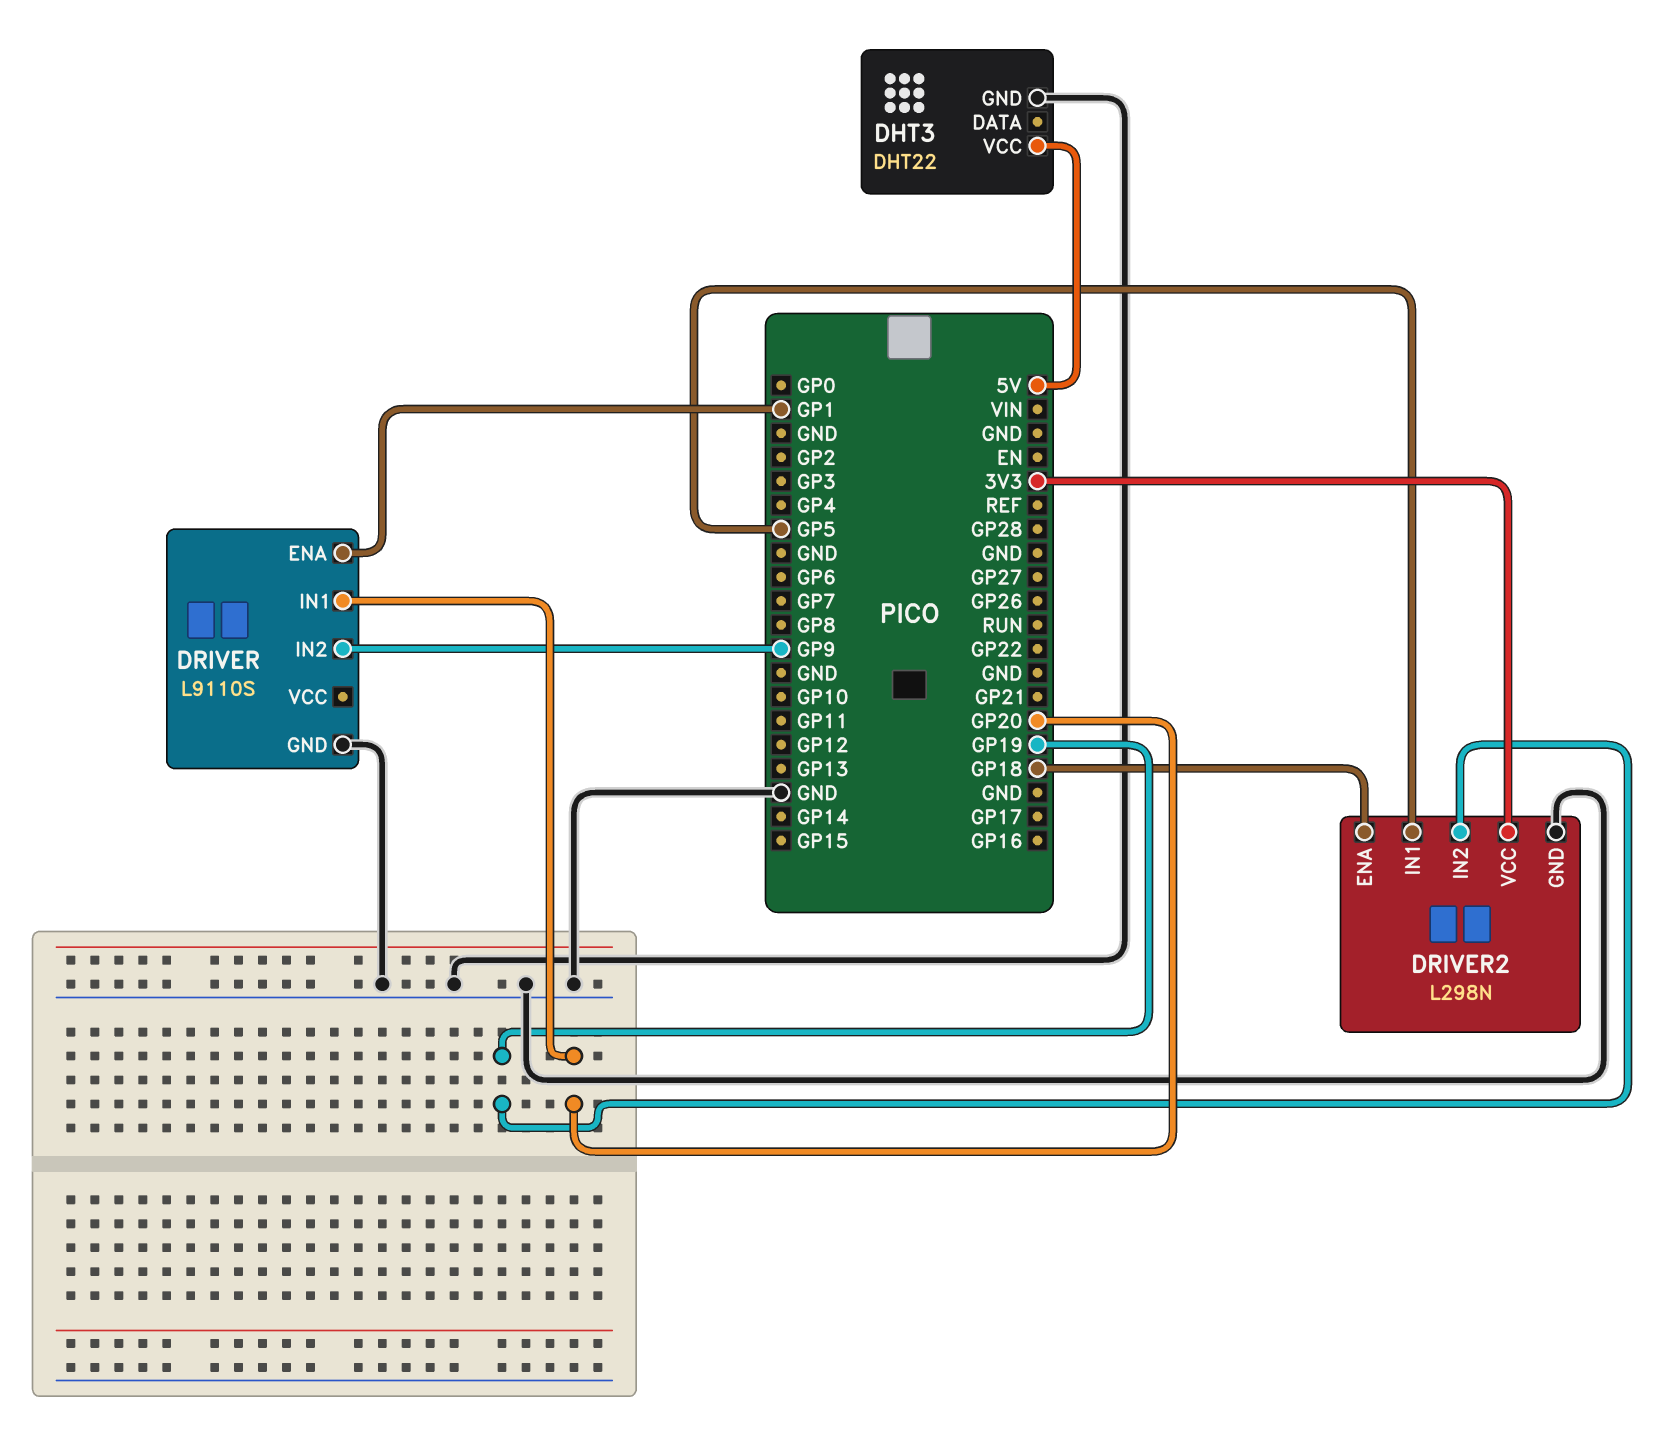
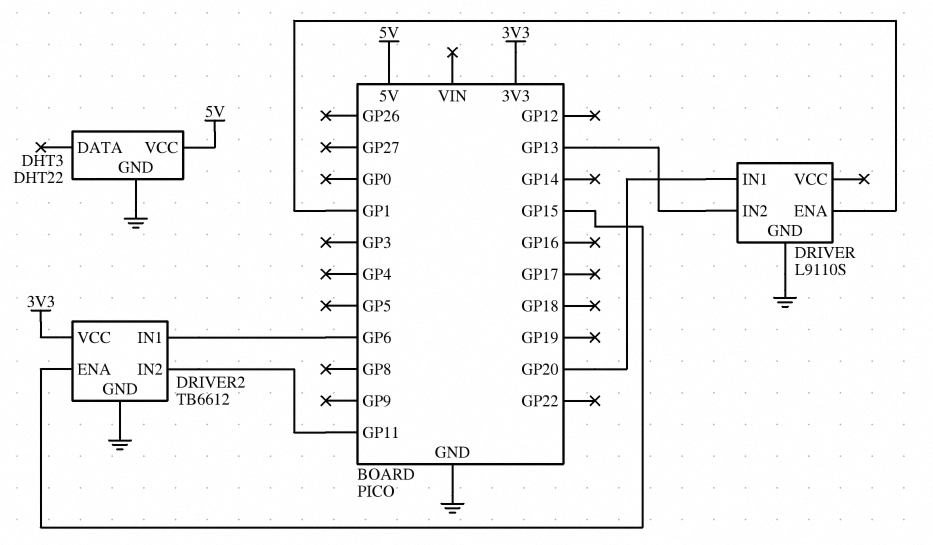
DRIVER pin IN2: GP9 -> GP13
DRIVER2: L298N -> TB6612
DRIVER2 pin ENA: GP18 -> GP15
DRIVER2 pin IN1: GP5 -> GP6
DRIVER2 pin IN2: GP19 -> GP11

